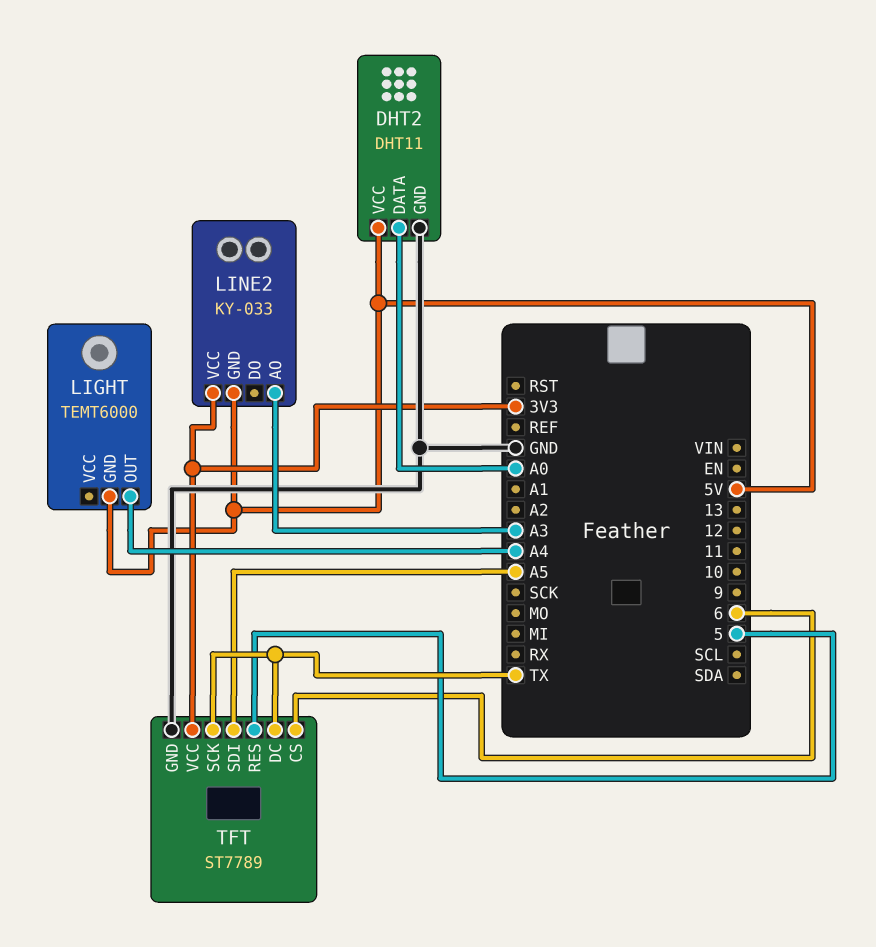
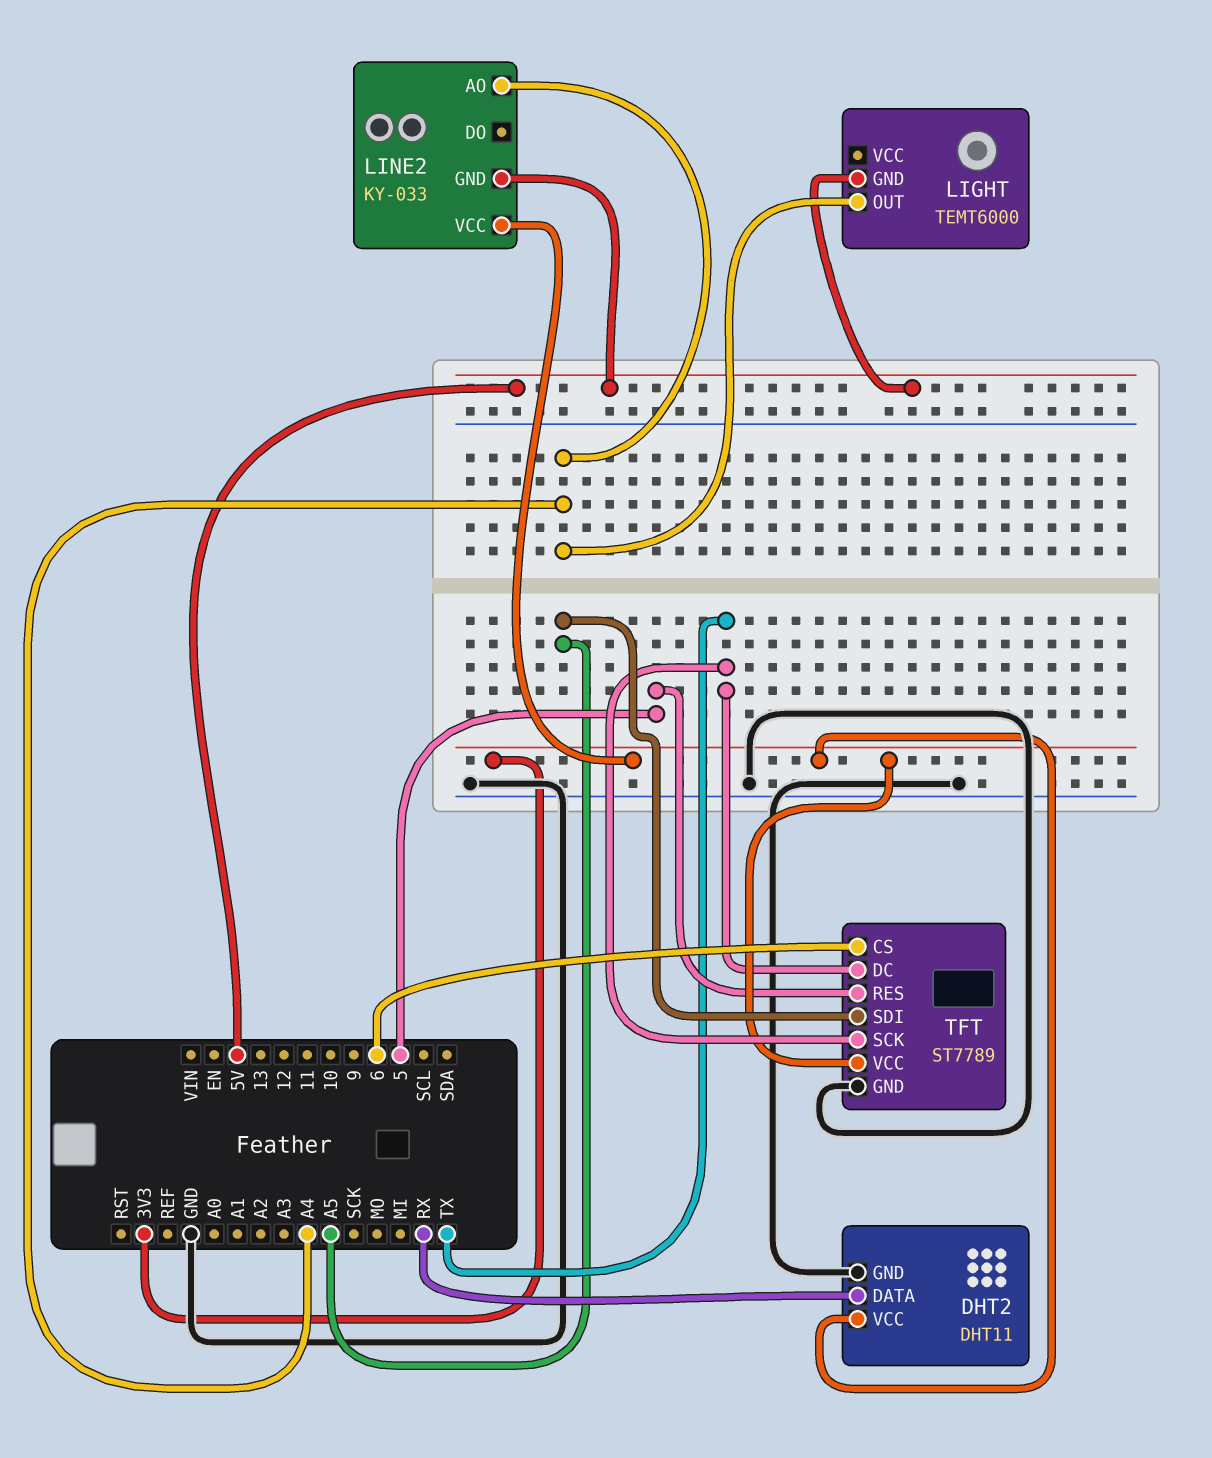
DHT2 pin DATA: A0 -> RX
DHT2 pin VCC: 5V -> 3V3
LINE2 pin AO: A3 -> A4

